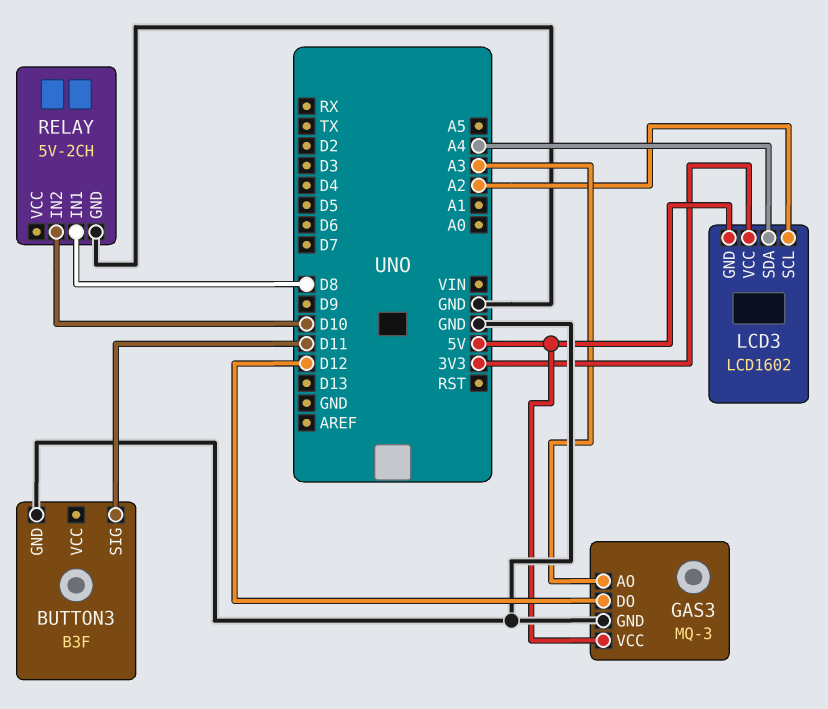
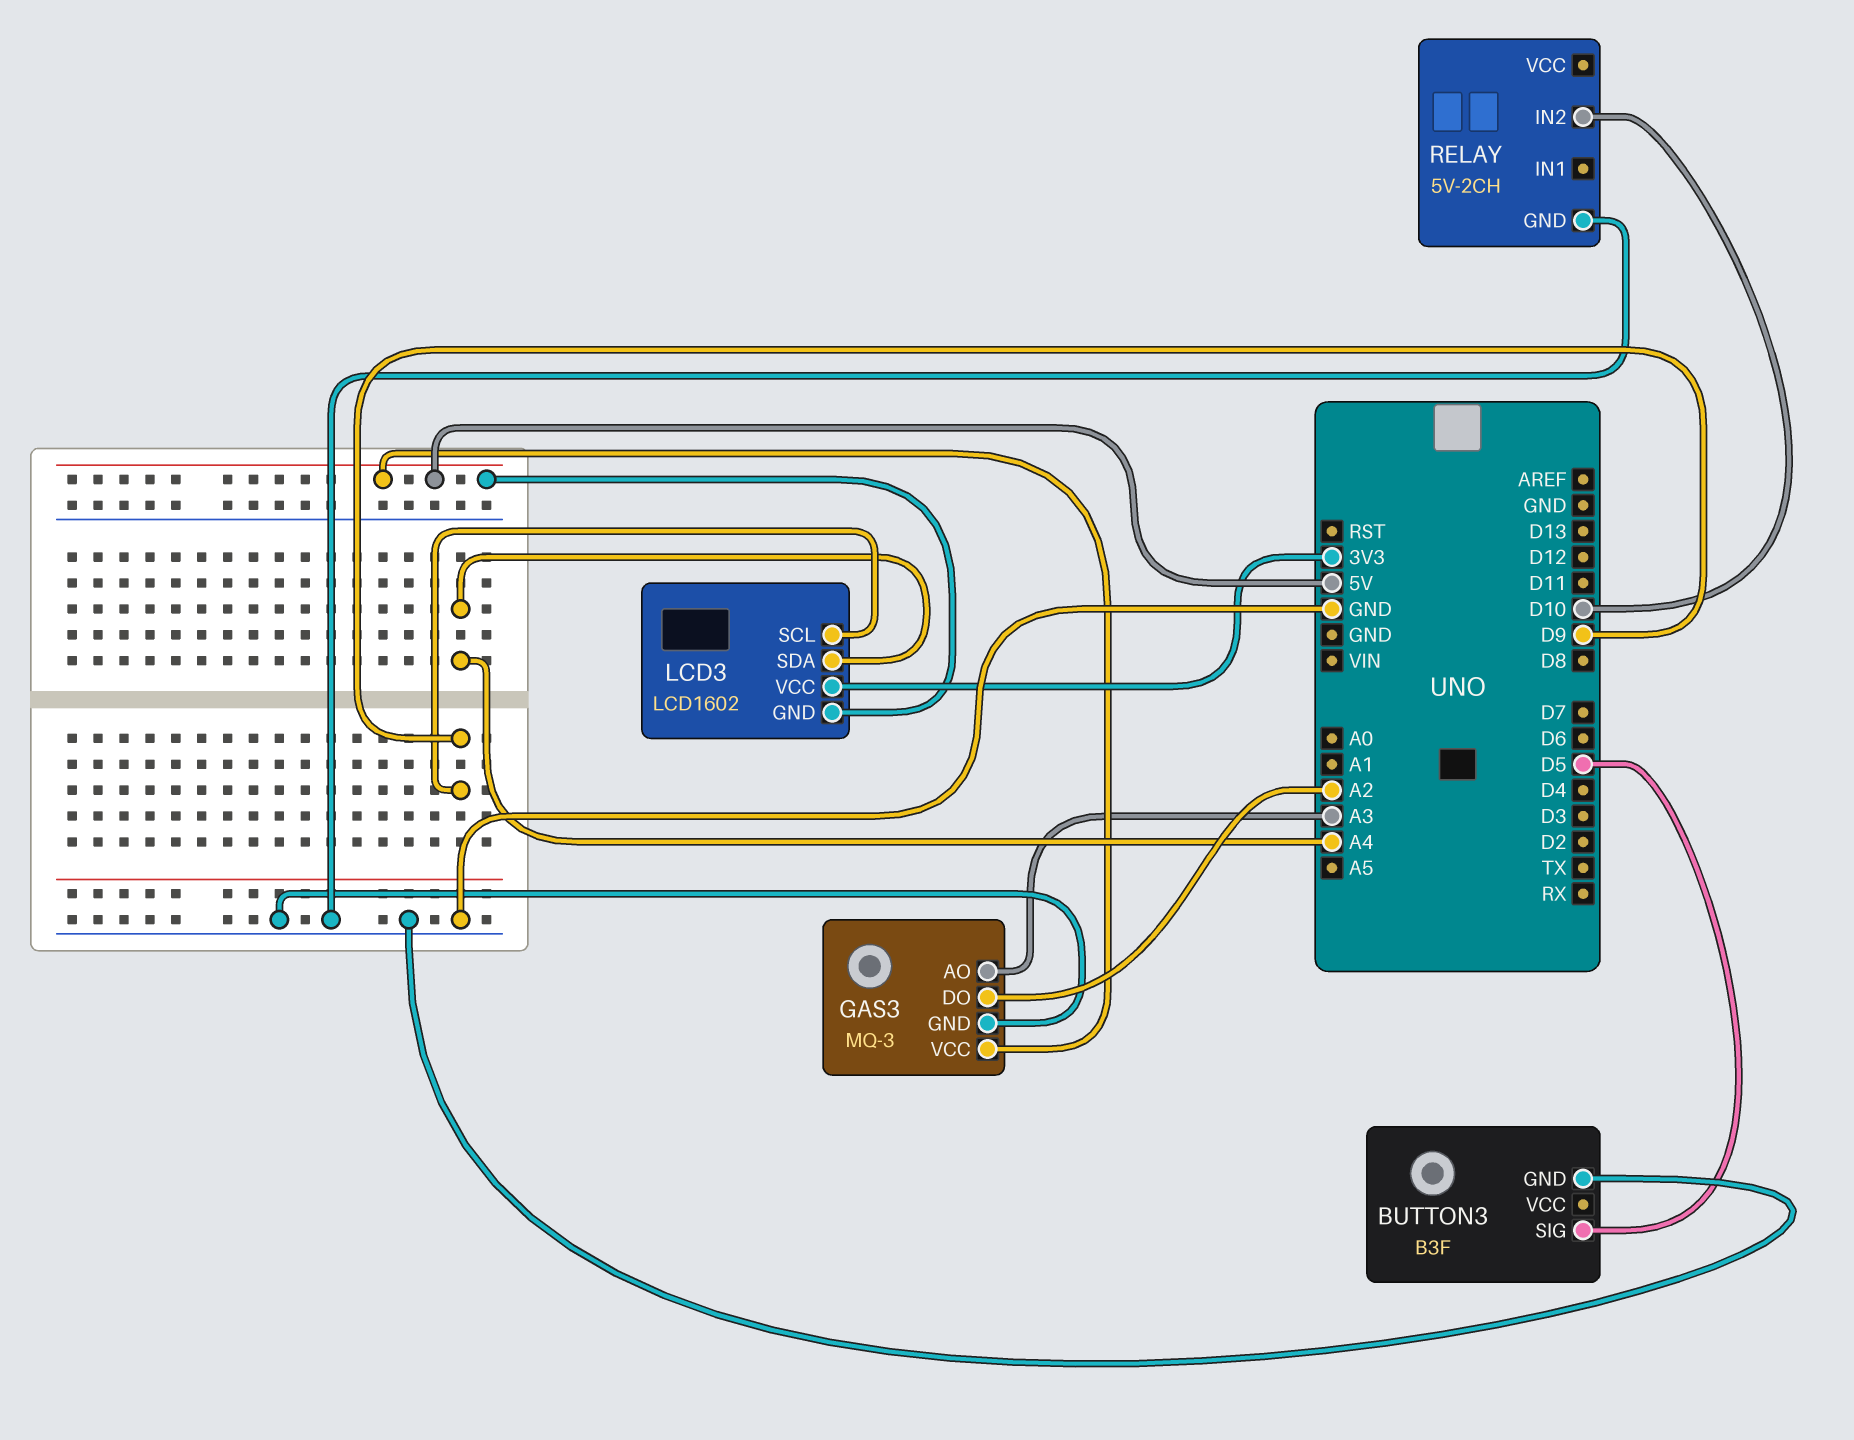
BUTTON3 pin SIG: D11 -> D5
GAS3 pin DO: D12 -> A2
LCD3 pin SCL: A2 -> D9
RELAY pin IN1: D8 -> none

